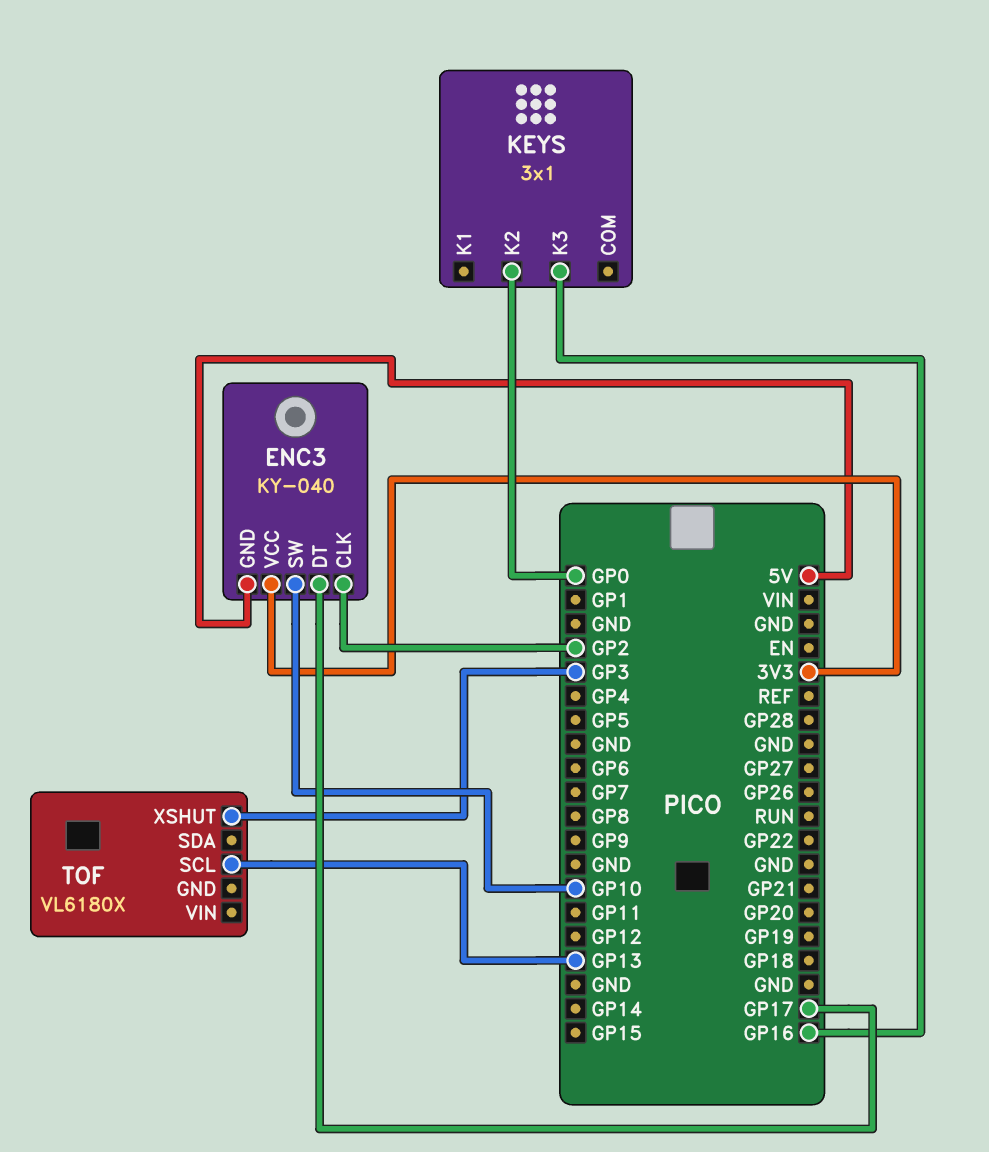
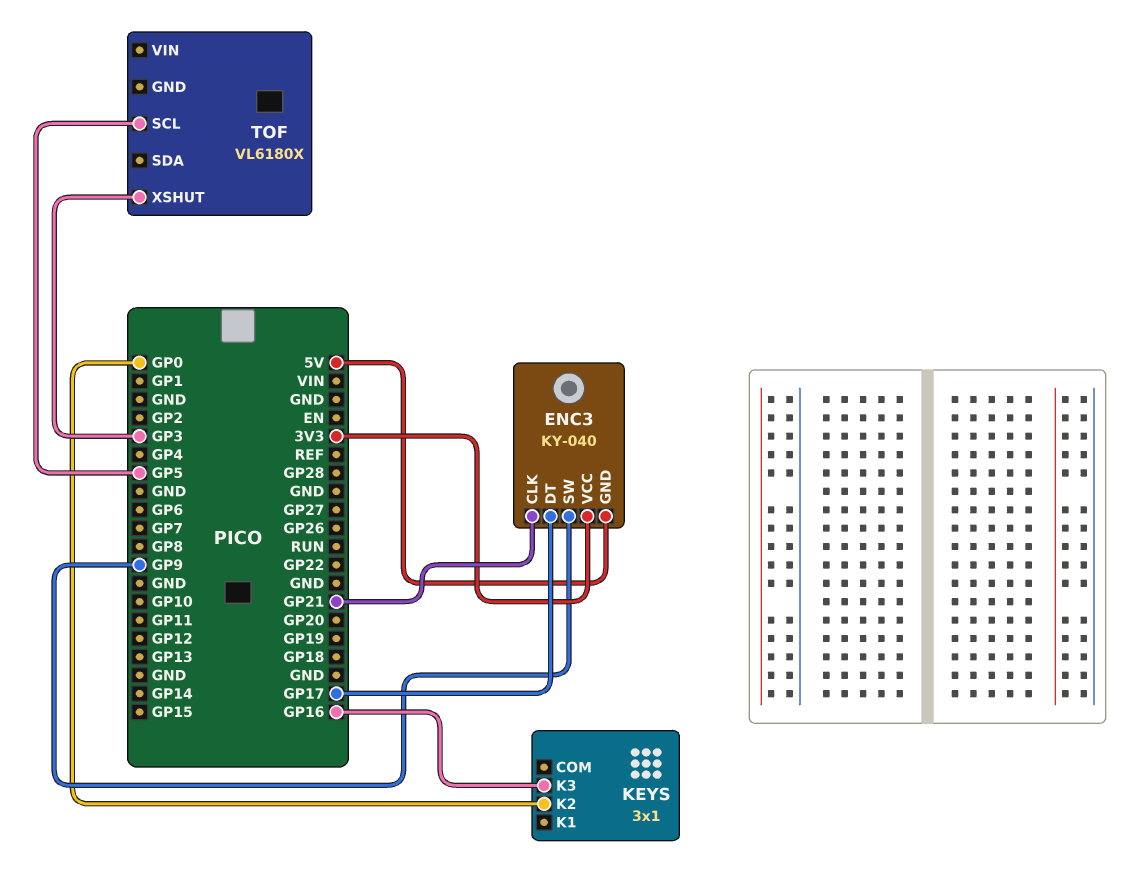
ENC3 pin CLK: GP2 -> GP21
ENC3 pin SW: GP10 -> GP9
TOF pin SCL: GP13 -> GP5

